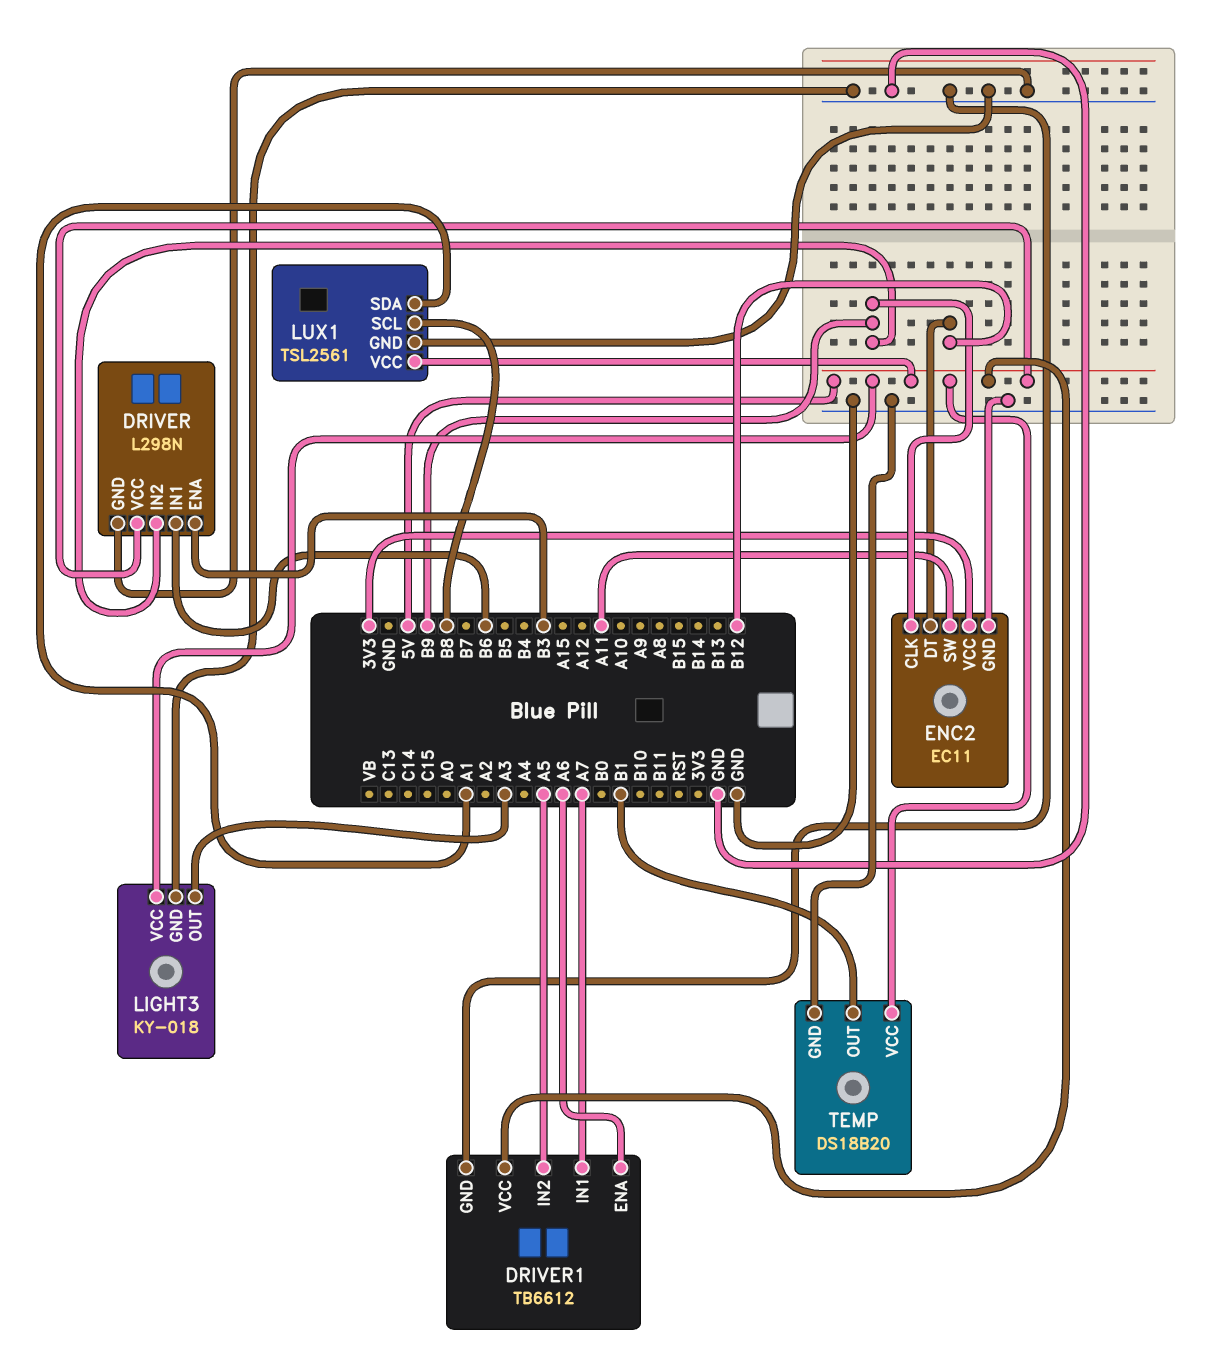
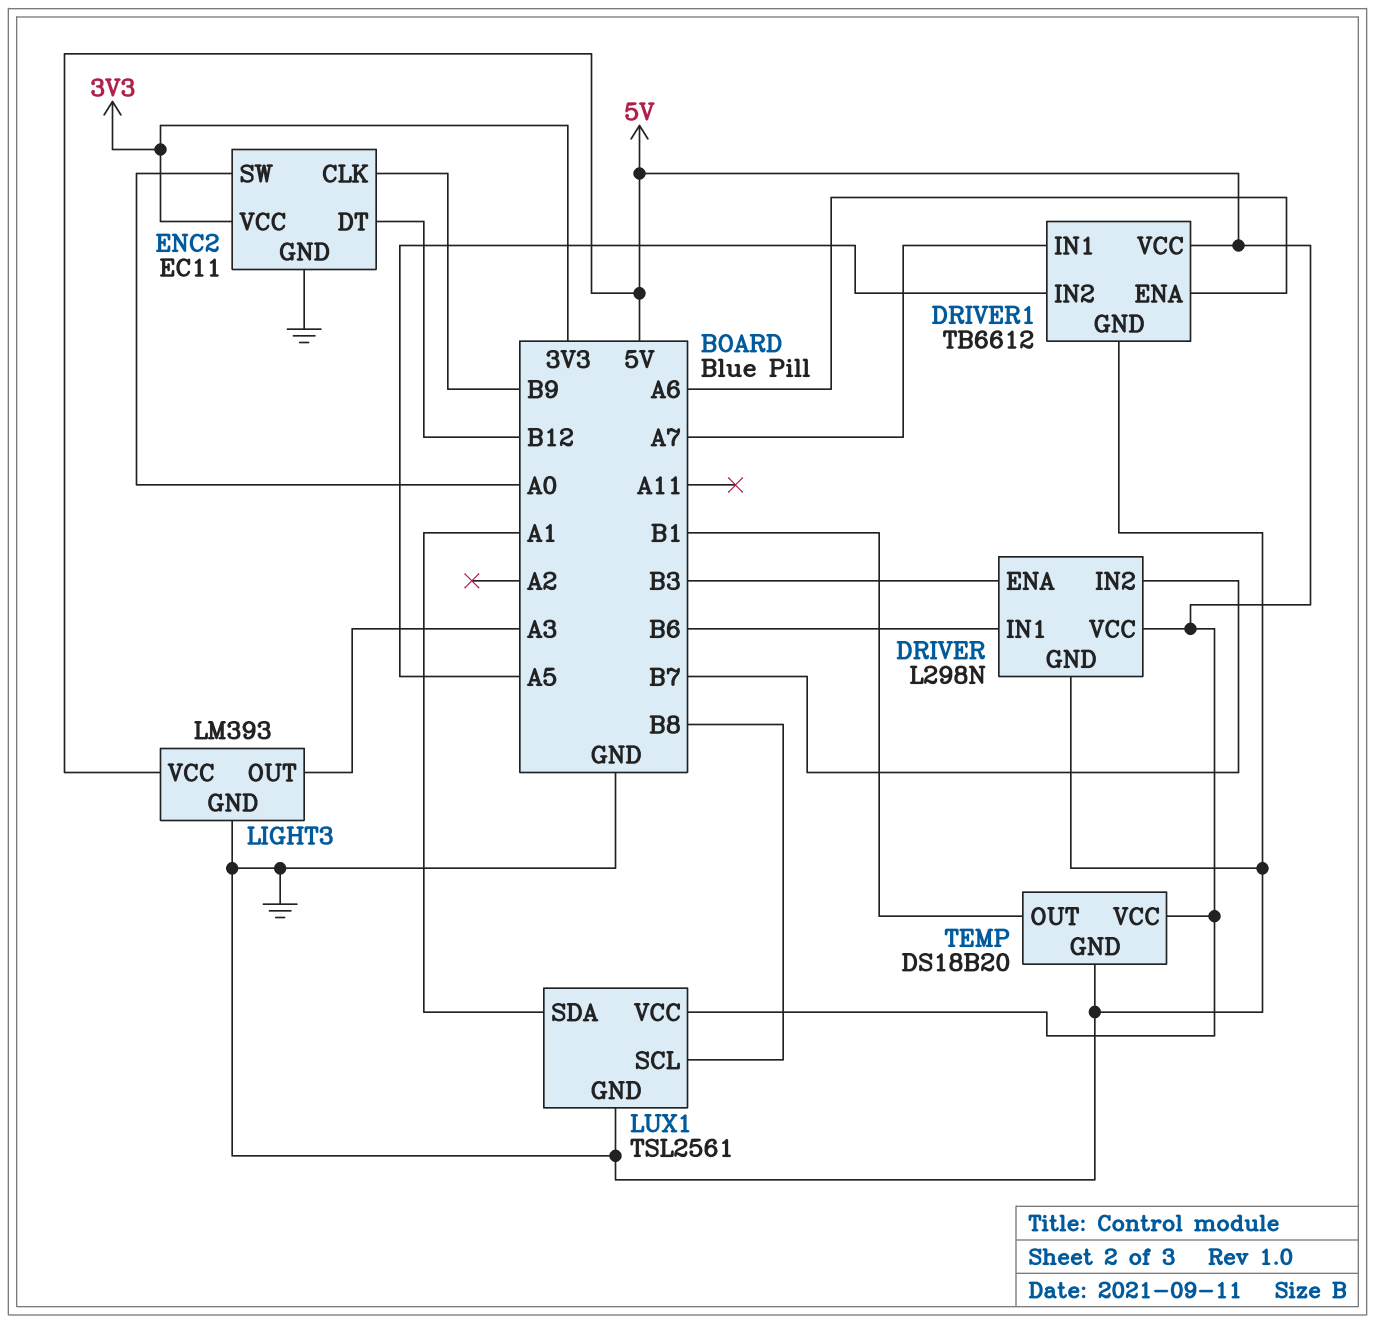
DRIVER pin IN2: B9 -> B7
ENC2 pin SW: A11 -> A0
LIGHT3: KY-018 -> LM393

